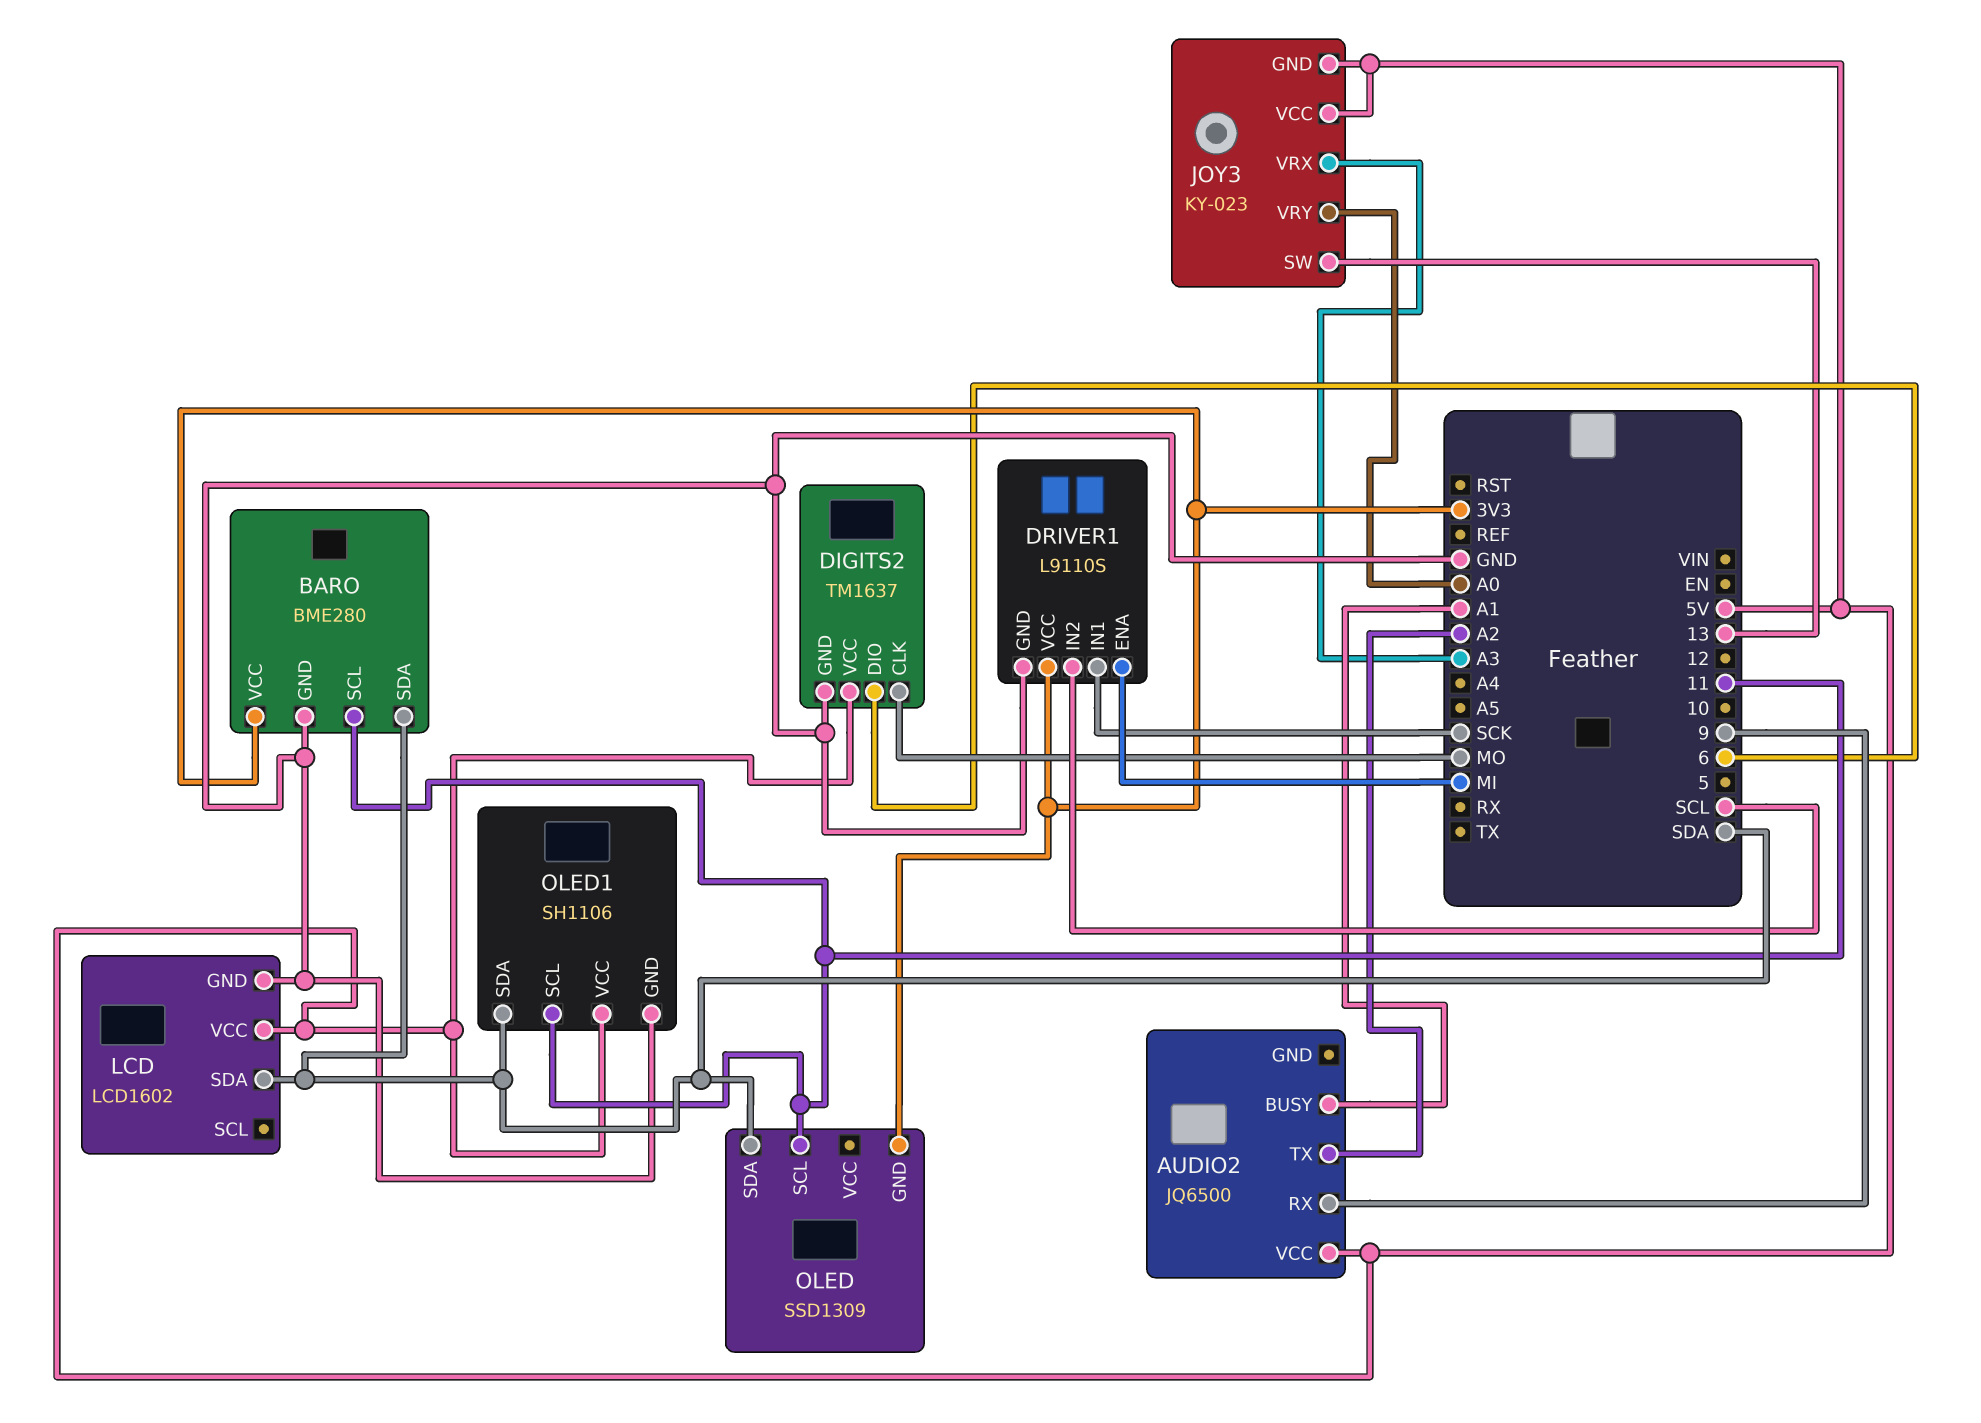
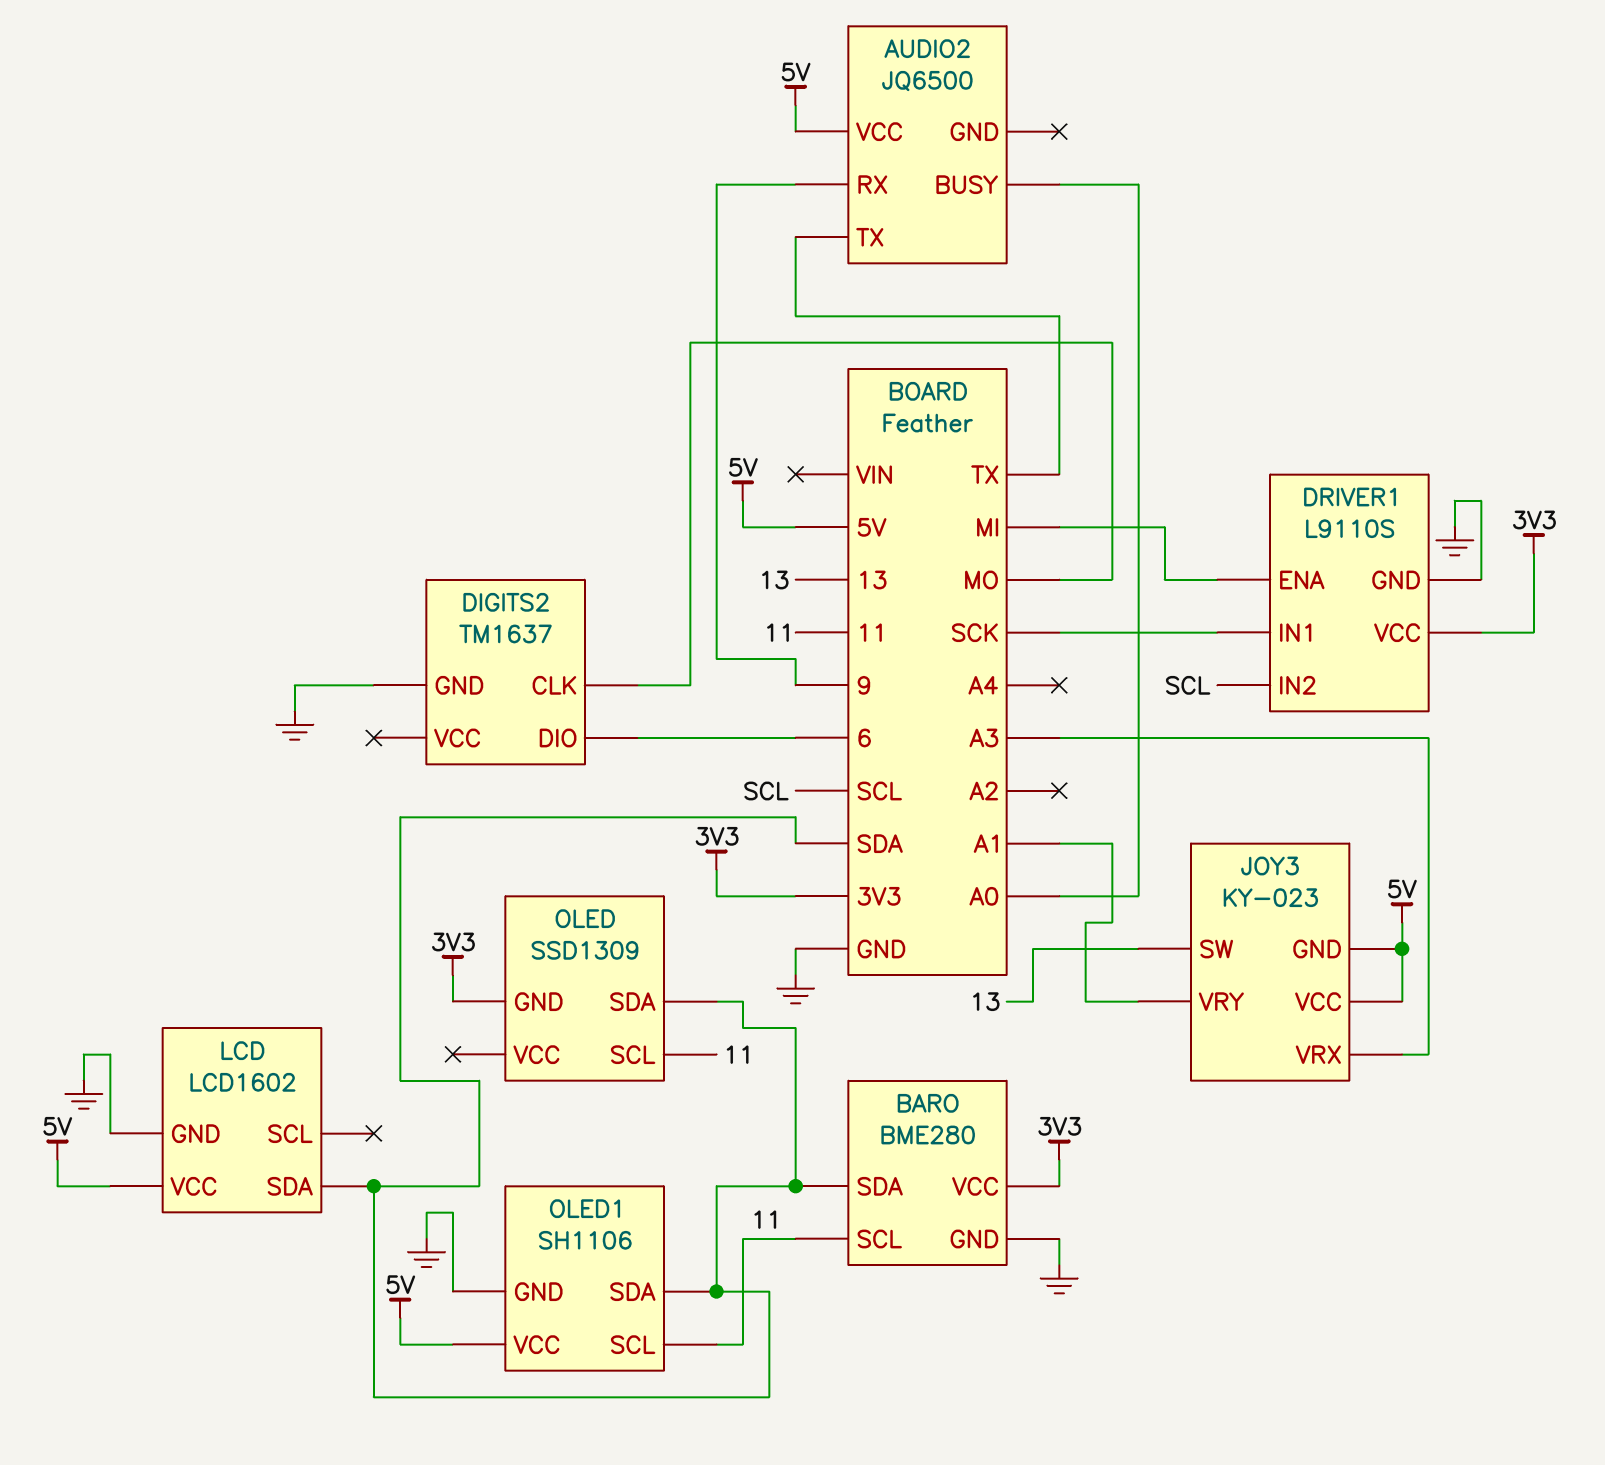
AUDIO2 pin BUSY: A1 -> A0
AUDIO2 pin TX: A2 -> TX
DIGITS2 pin VCC: 5V -> none
JOY3 pin VRY: A0 -> A1

